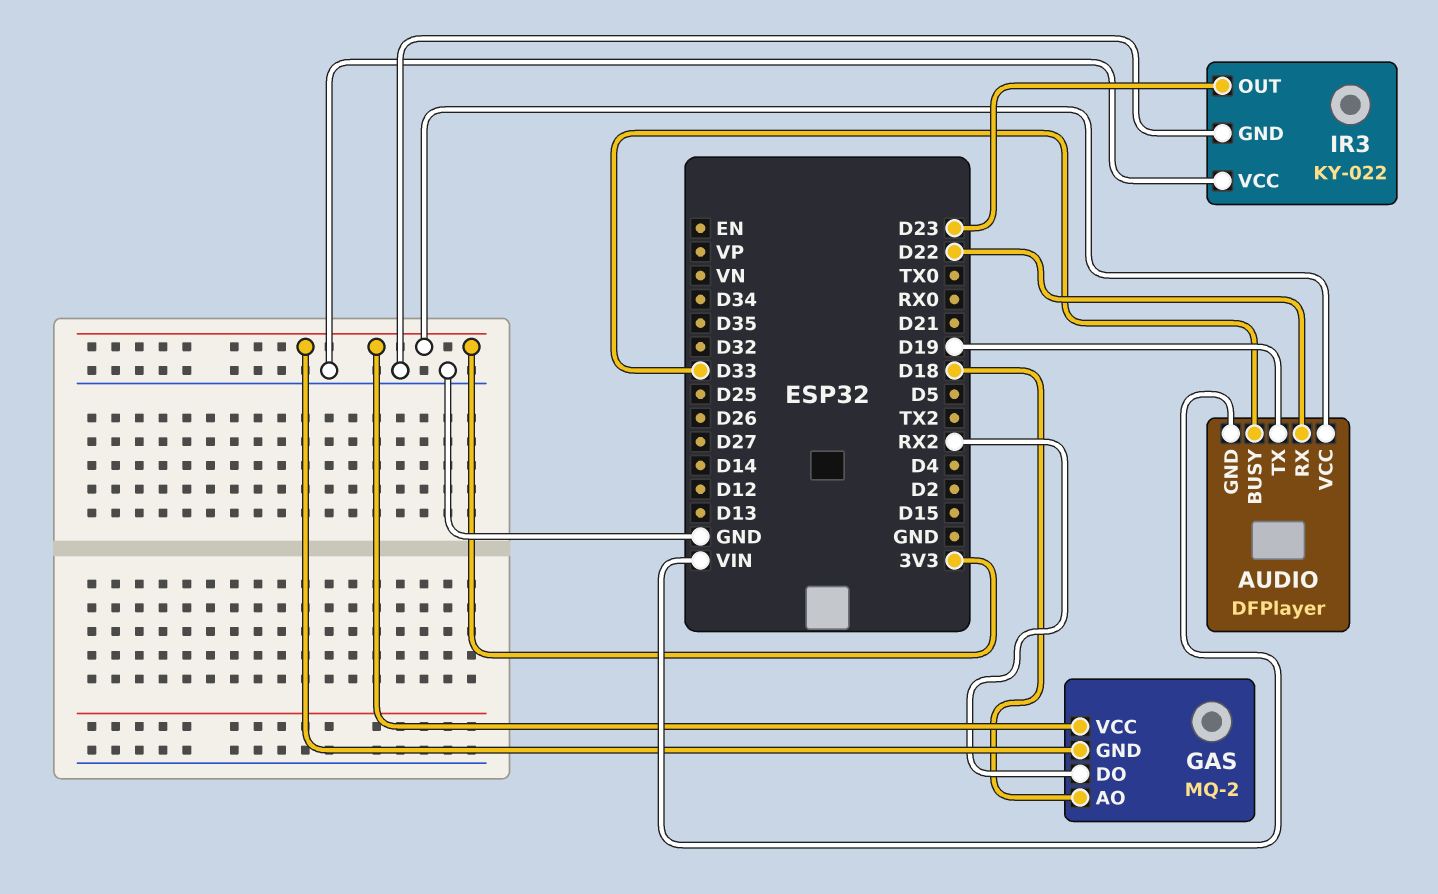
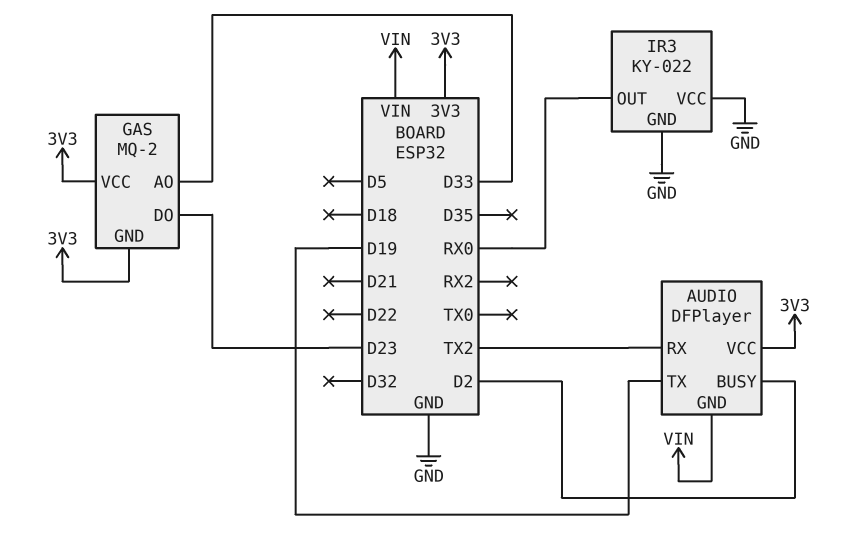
AUDIO pin BUSY: D33 -> D2
AUDIO pin RX: D22 -> TX2
GAS pin AO: D18 -> D33
GAS pin DO: RX2 -> D23
IR3 pin OUT: D23 -> RX0

